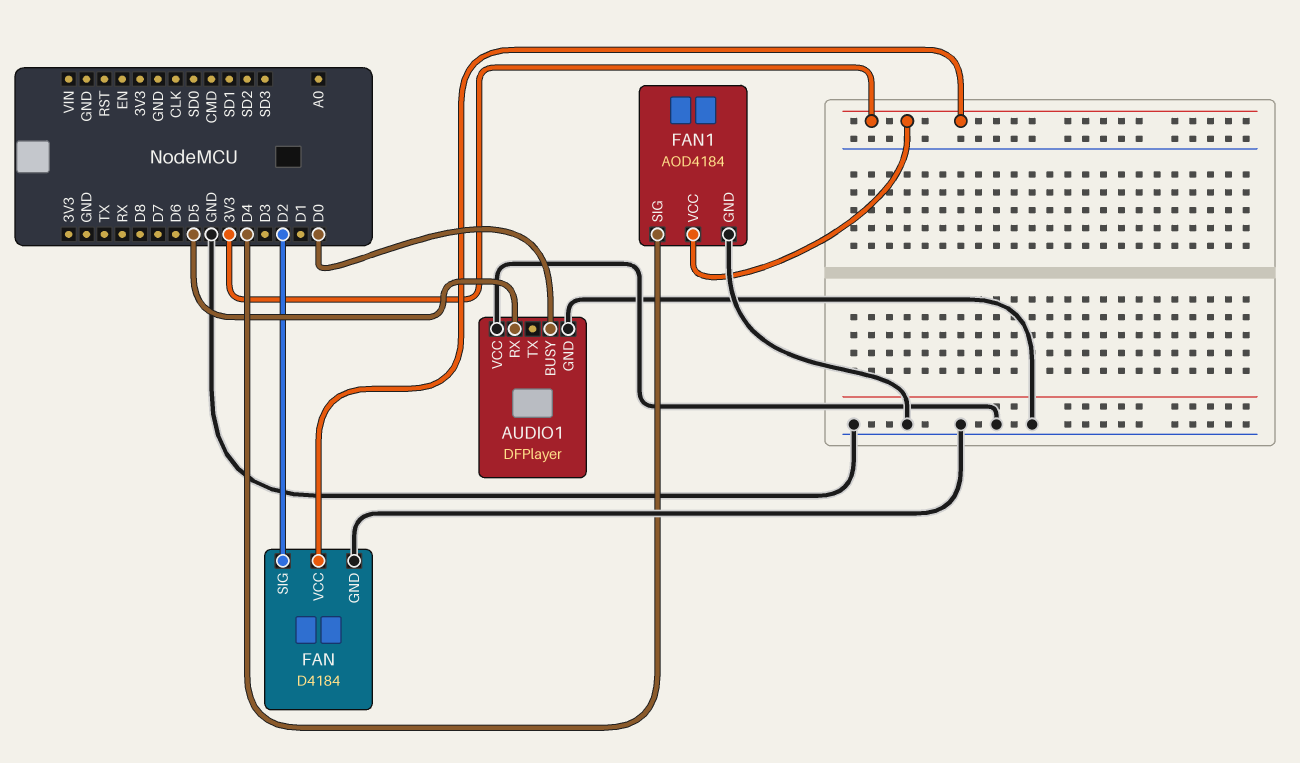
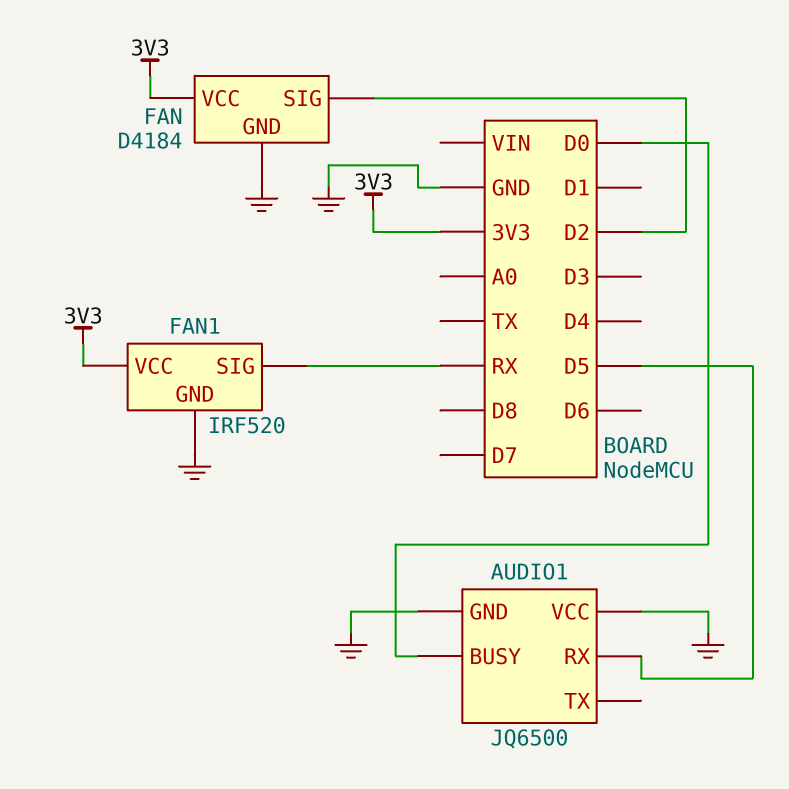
AUDIO1: DFPlayer -> JQ6500
FAN1: AOD4184 -> IRF520
FAN1 pin SIG: D4 -> RX

